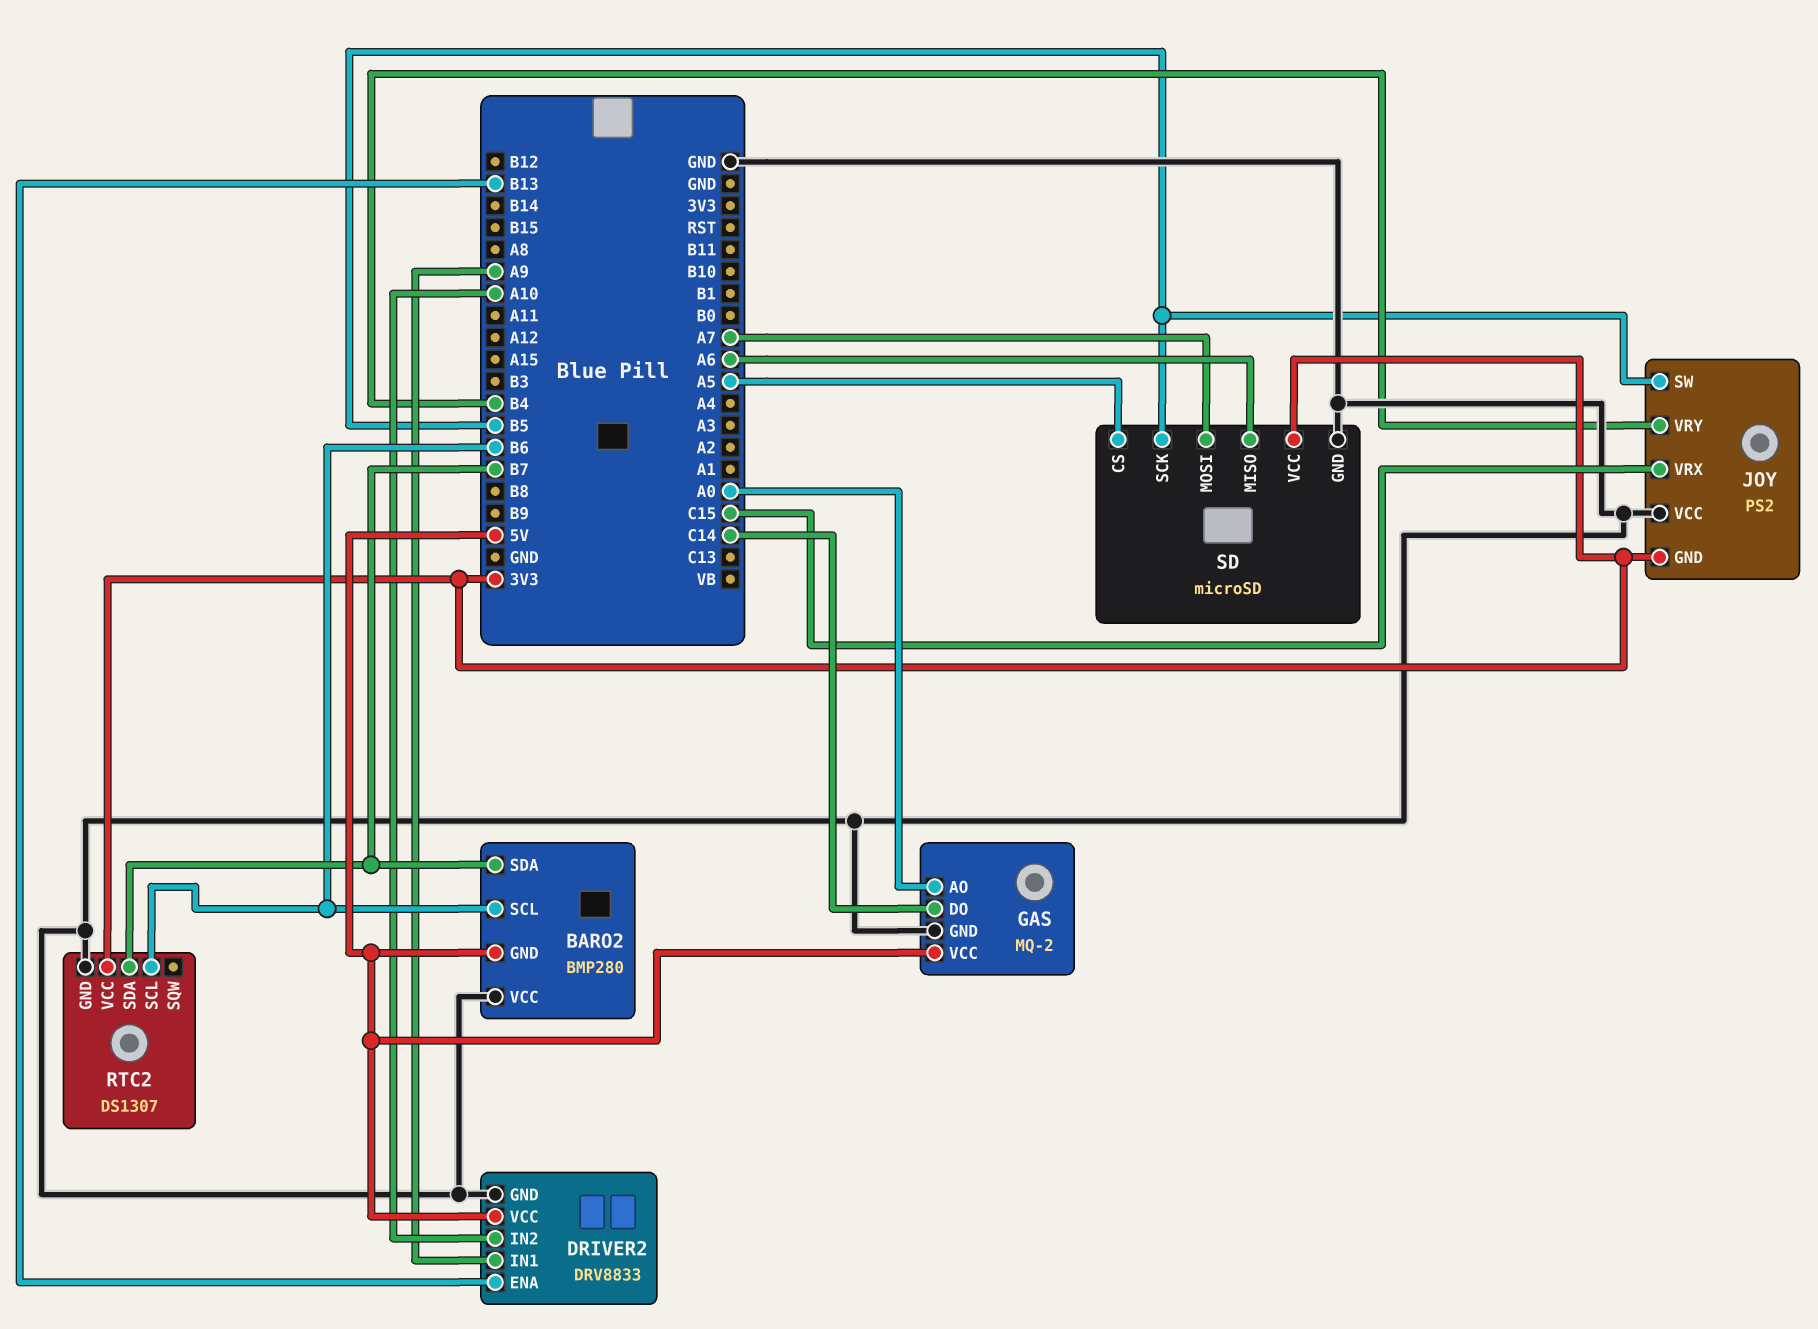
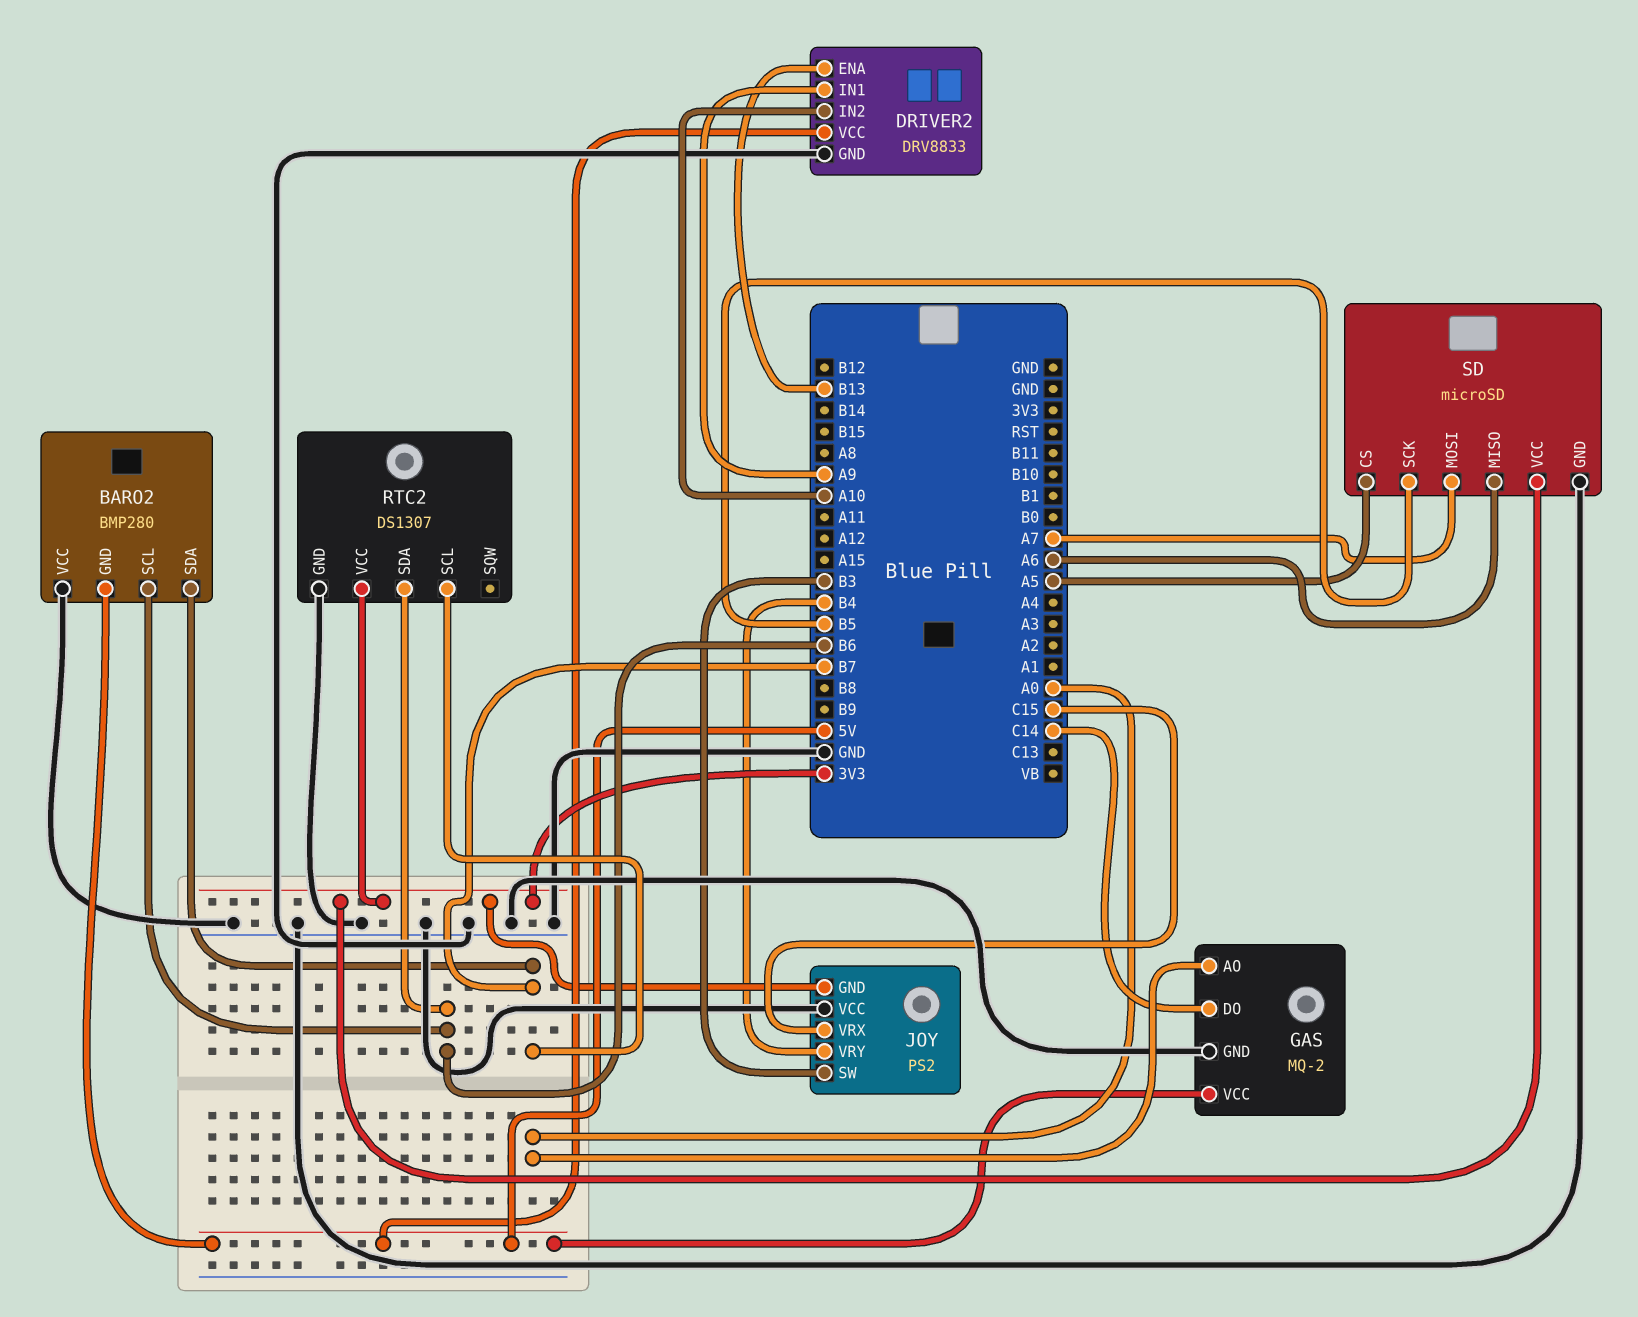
JOY pin SW: B5 -> B3
RTC2 pin SCL: B6 -> B7
RTC2 pin SDA: B7 -> B6

